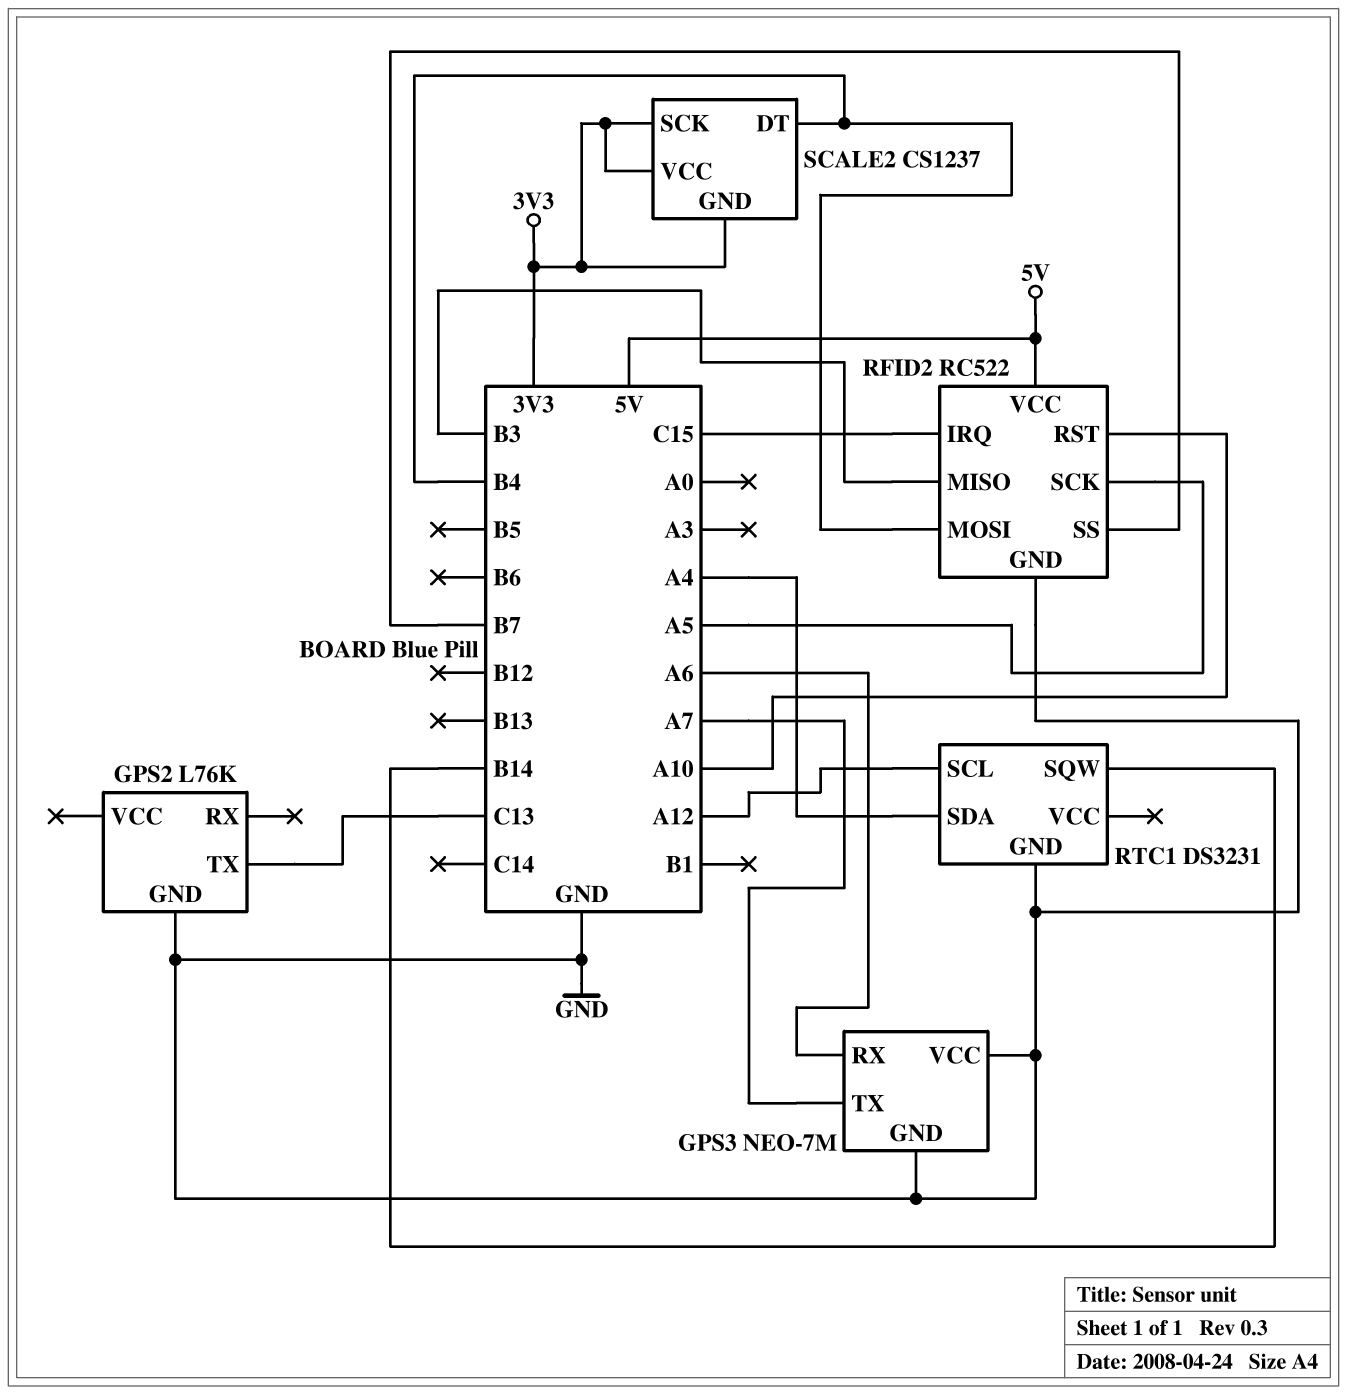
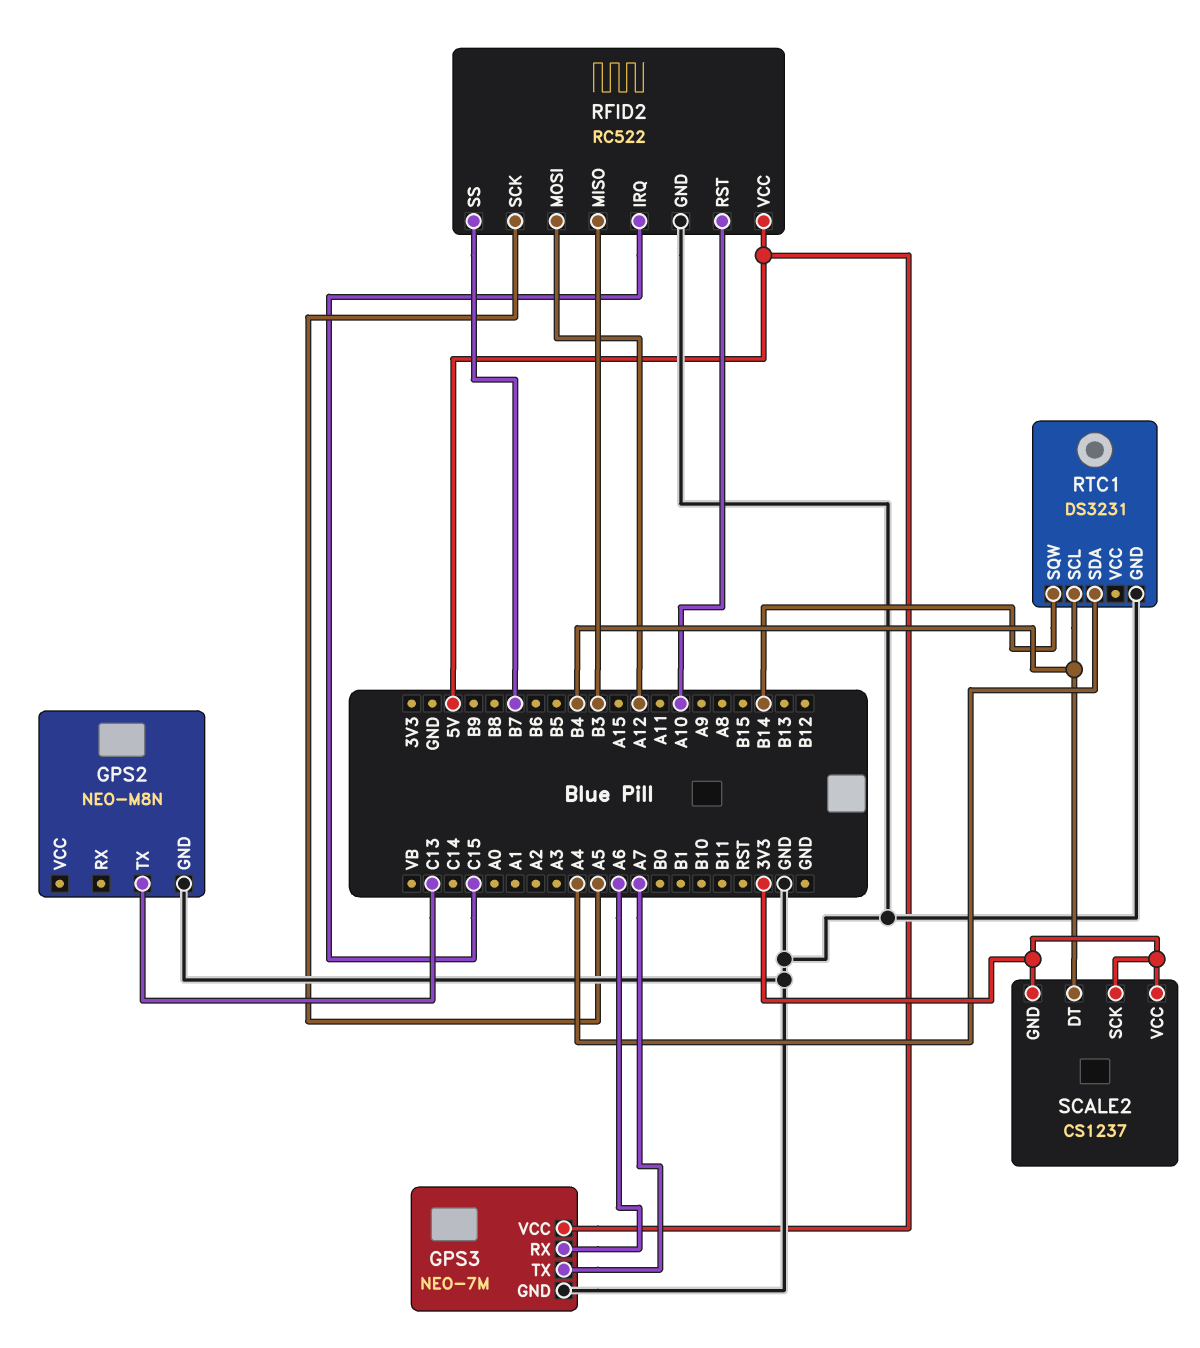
GPS2: L76K -> NEO-M8N
GPS3 pin VCC: GND -> 5V
RFID2 pin MOSI: B4 -> A12
RTC1 pin SCL: A12 -> B4

